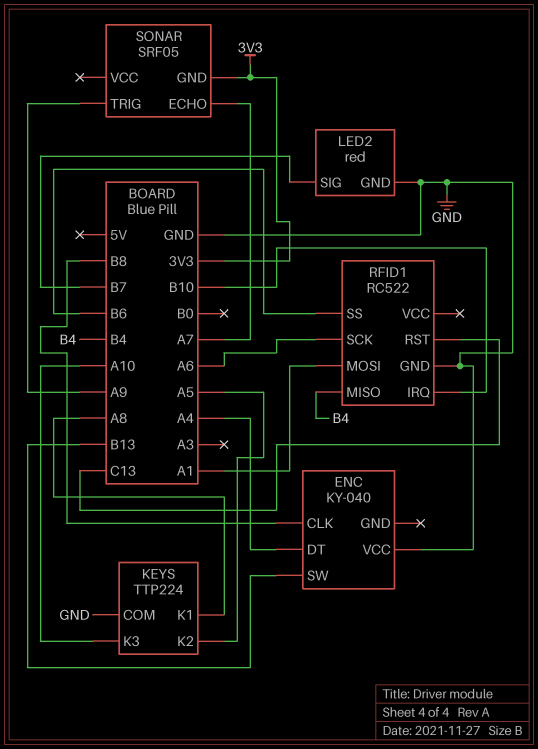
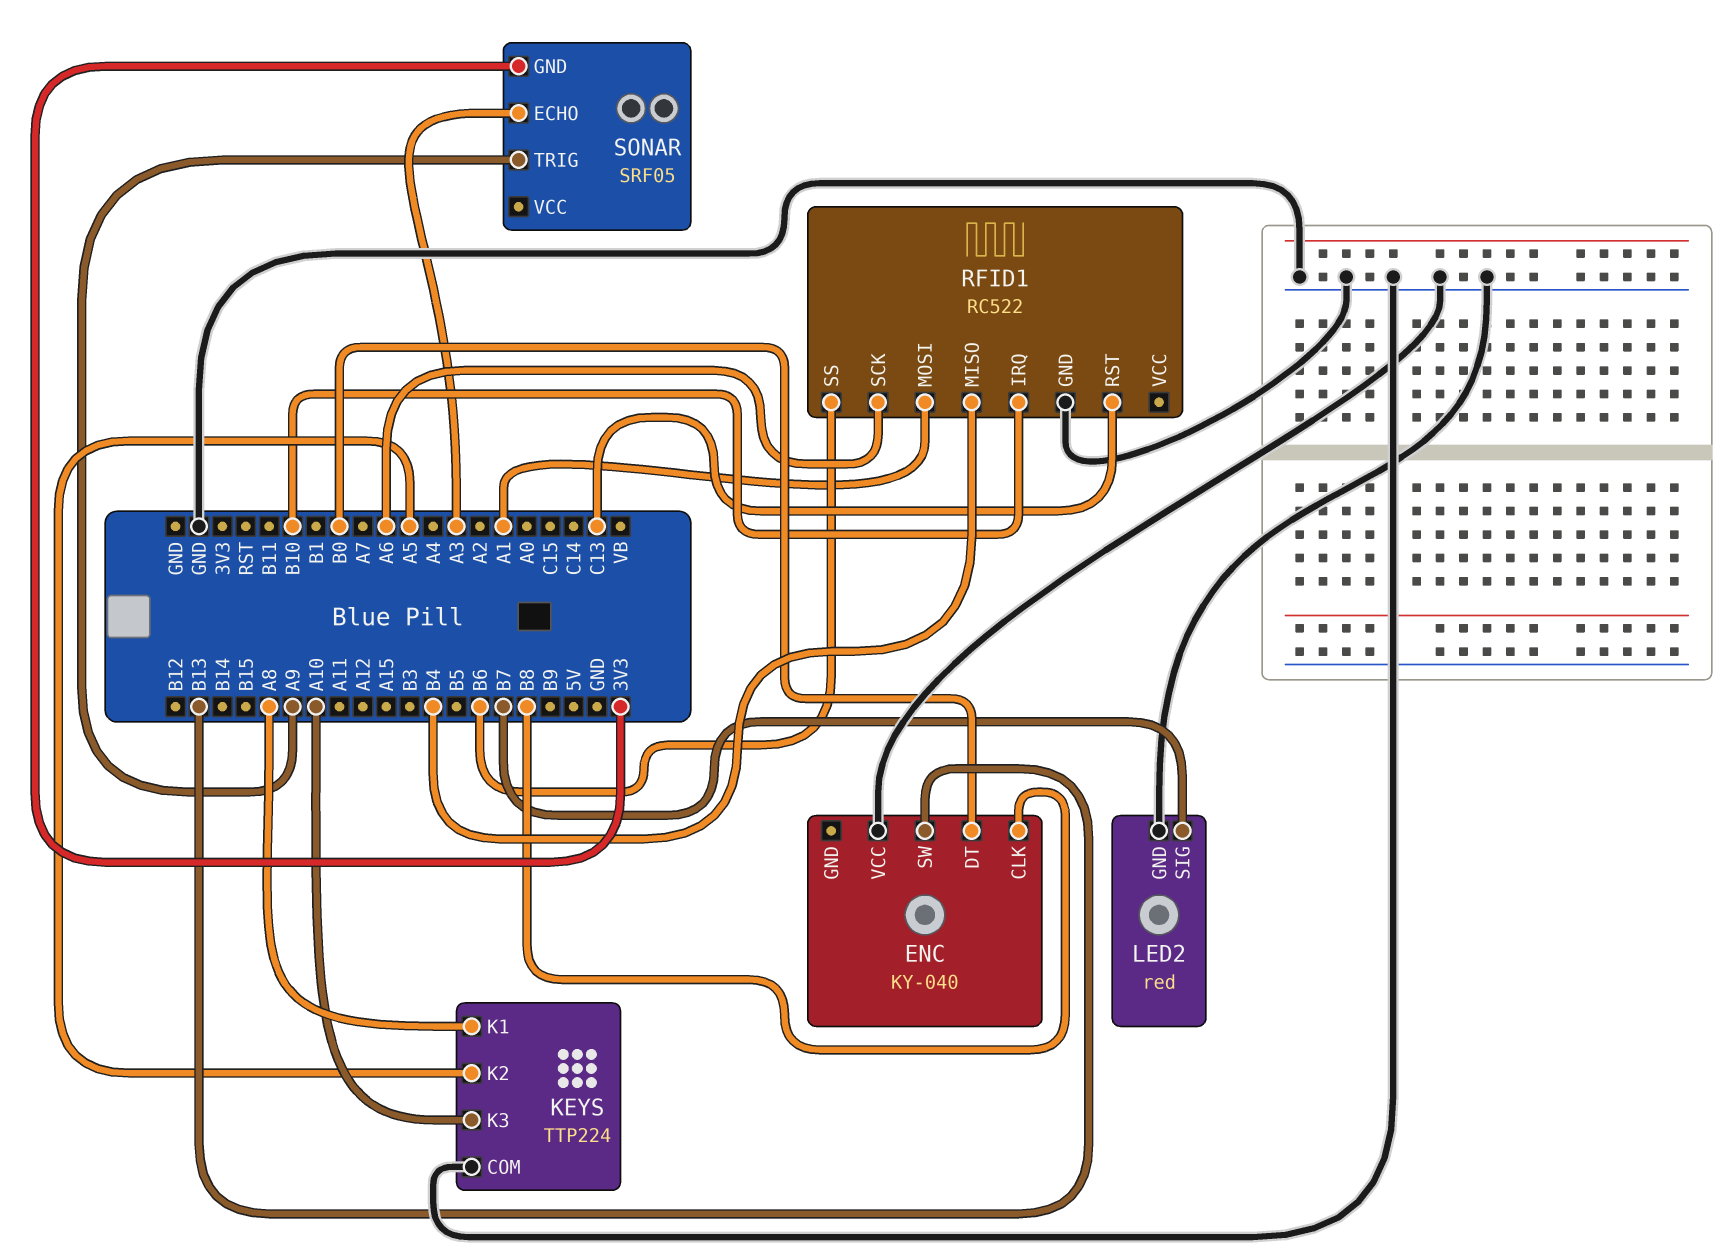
ENC pin DT: A4 -> B0
SONAR pin ECHO: A7 -> A3

